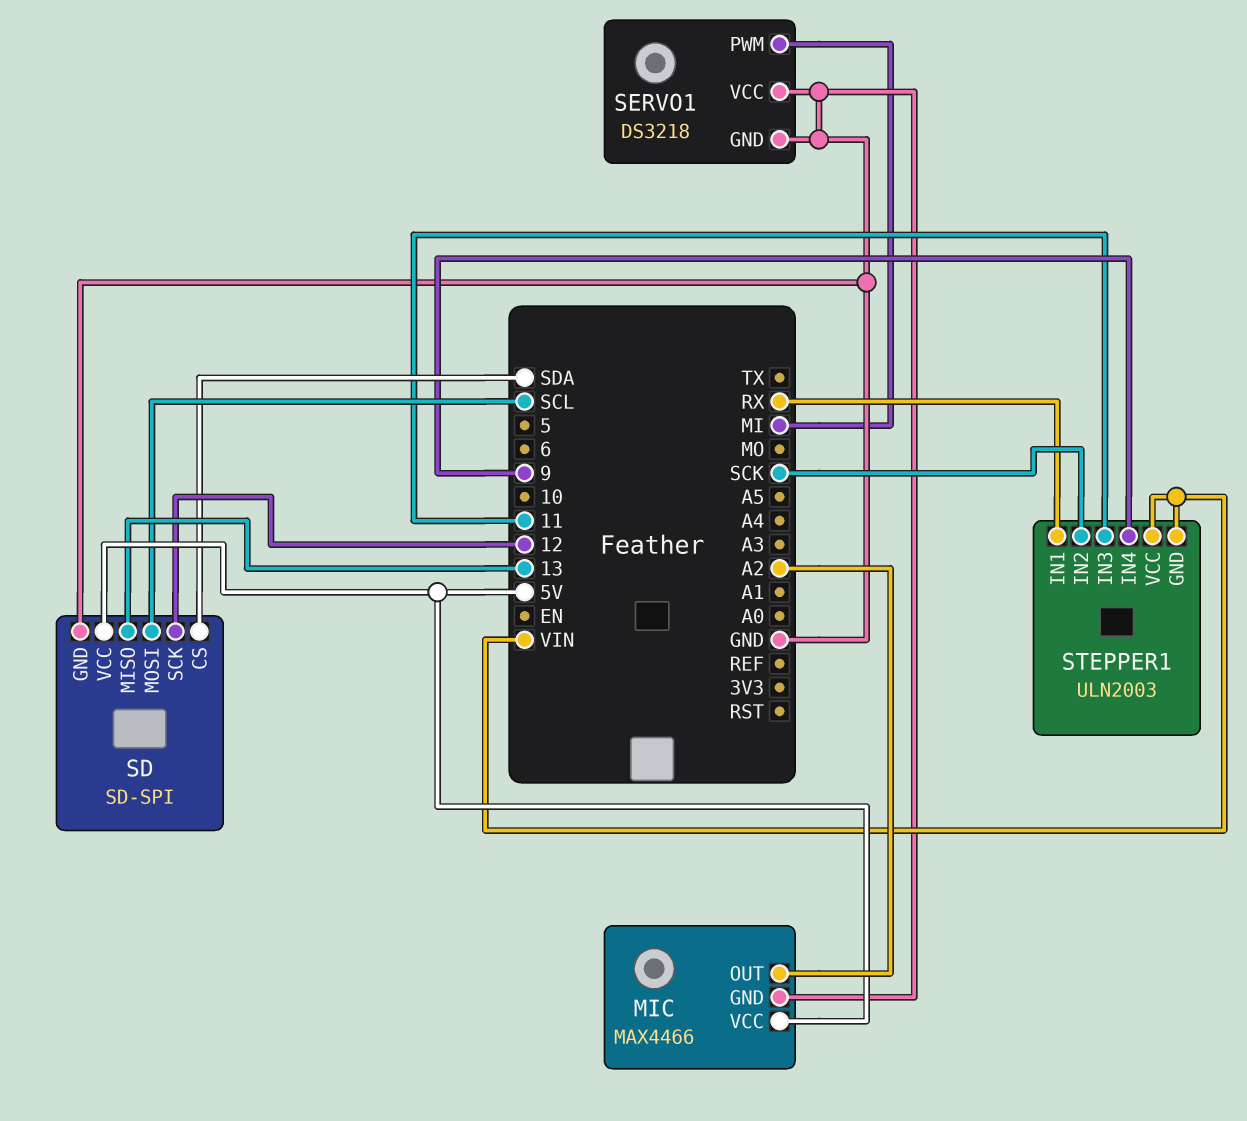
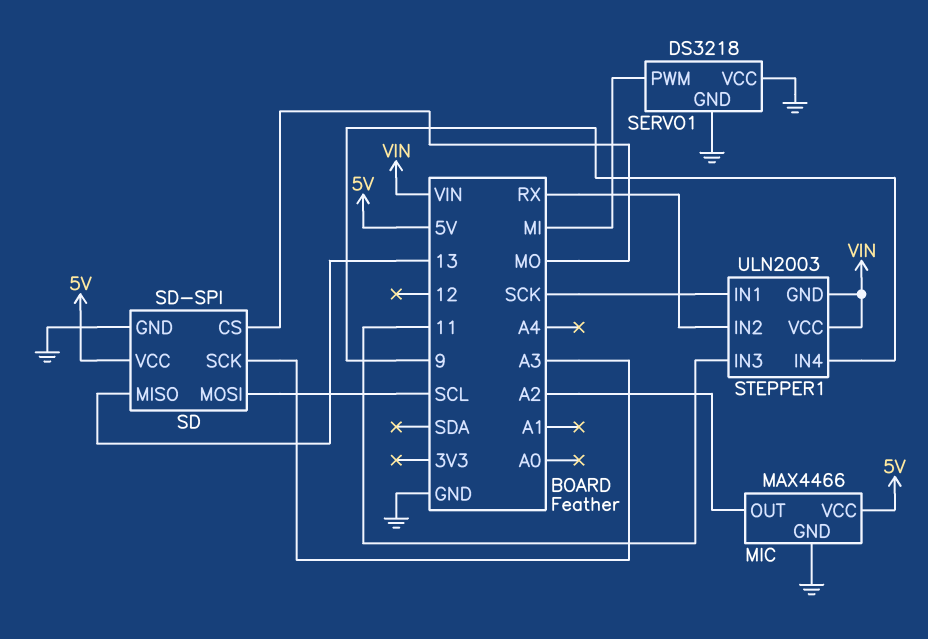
SD pin CS: SDA -> MO
SD pin SCK: 12 -> A3
STEPPER1 pin IN1: RX -> SCK
STEPPER1 pin IN2: SCK -> RX

